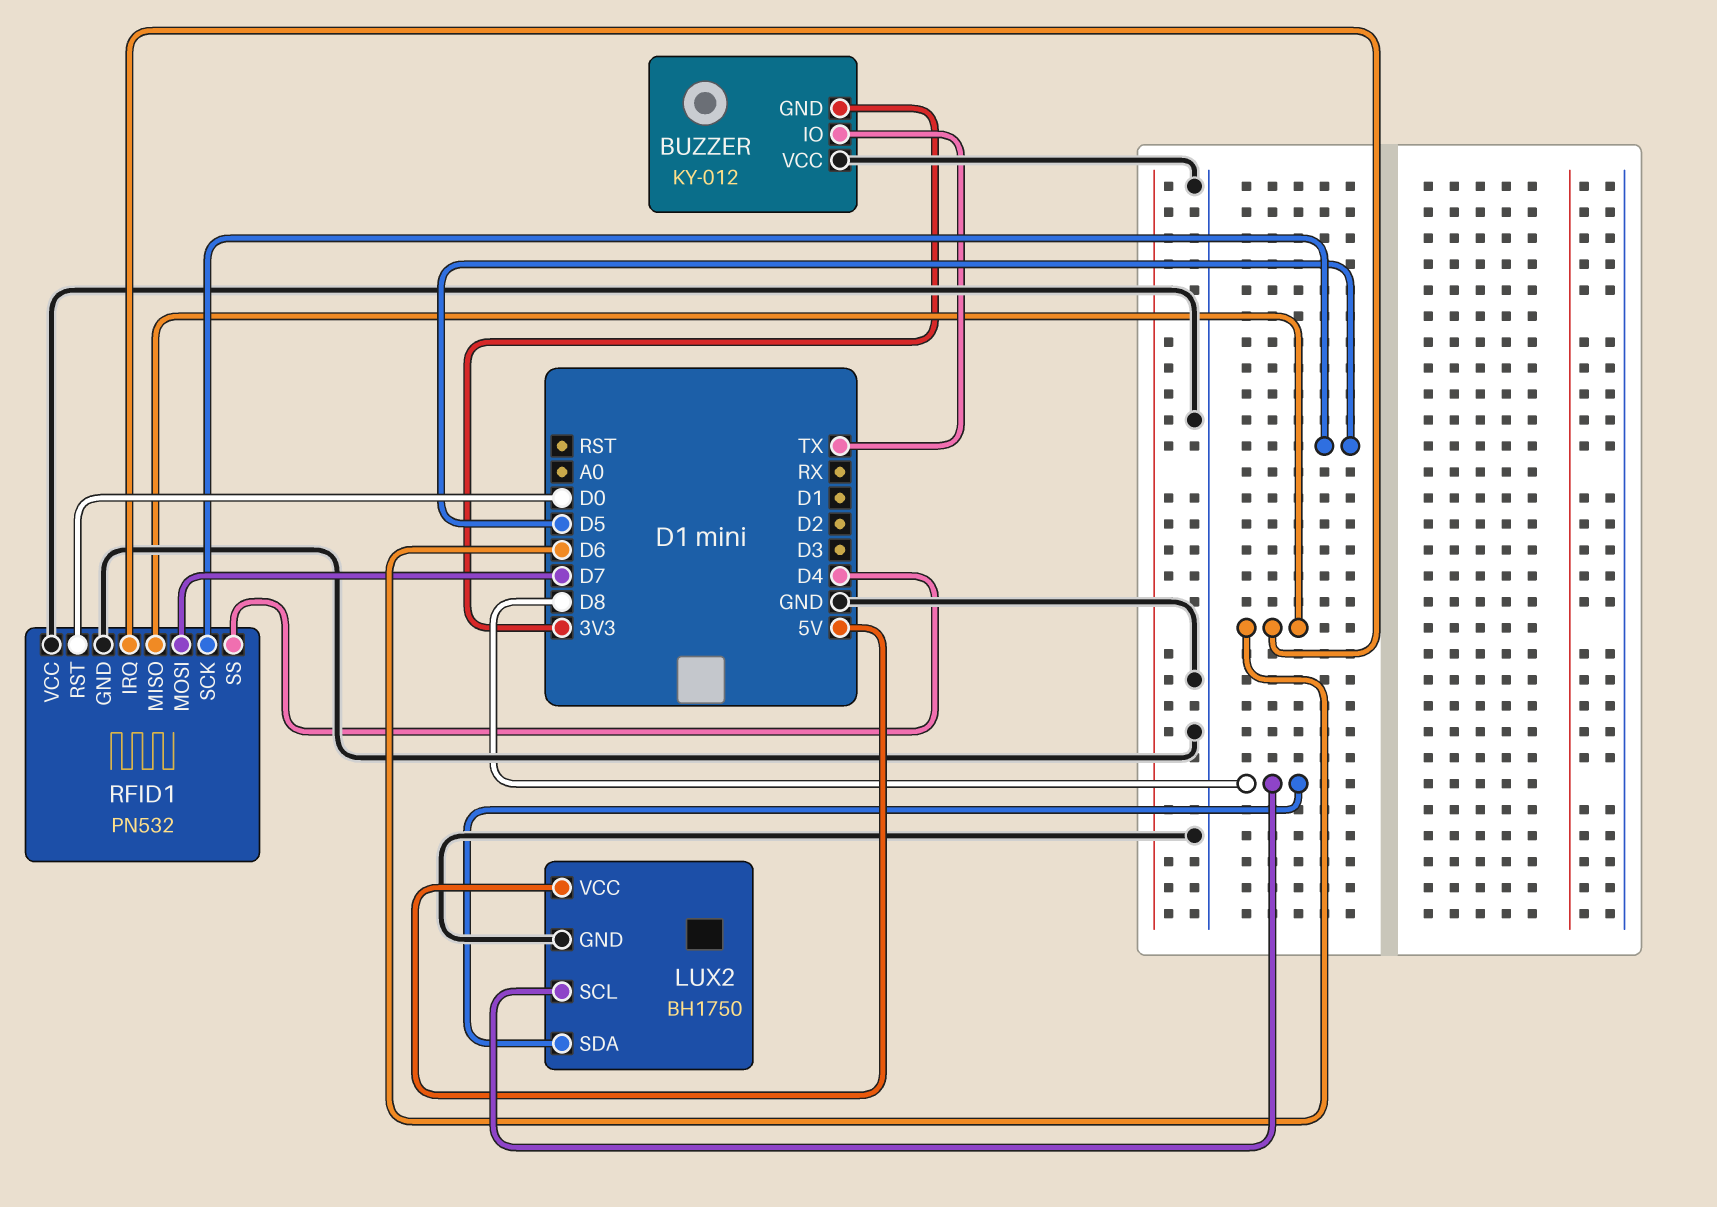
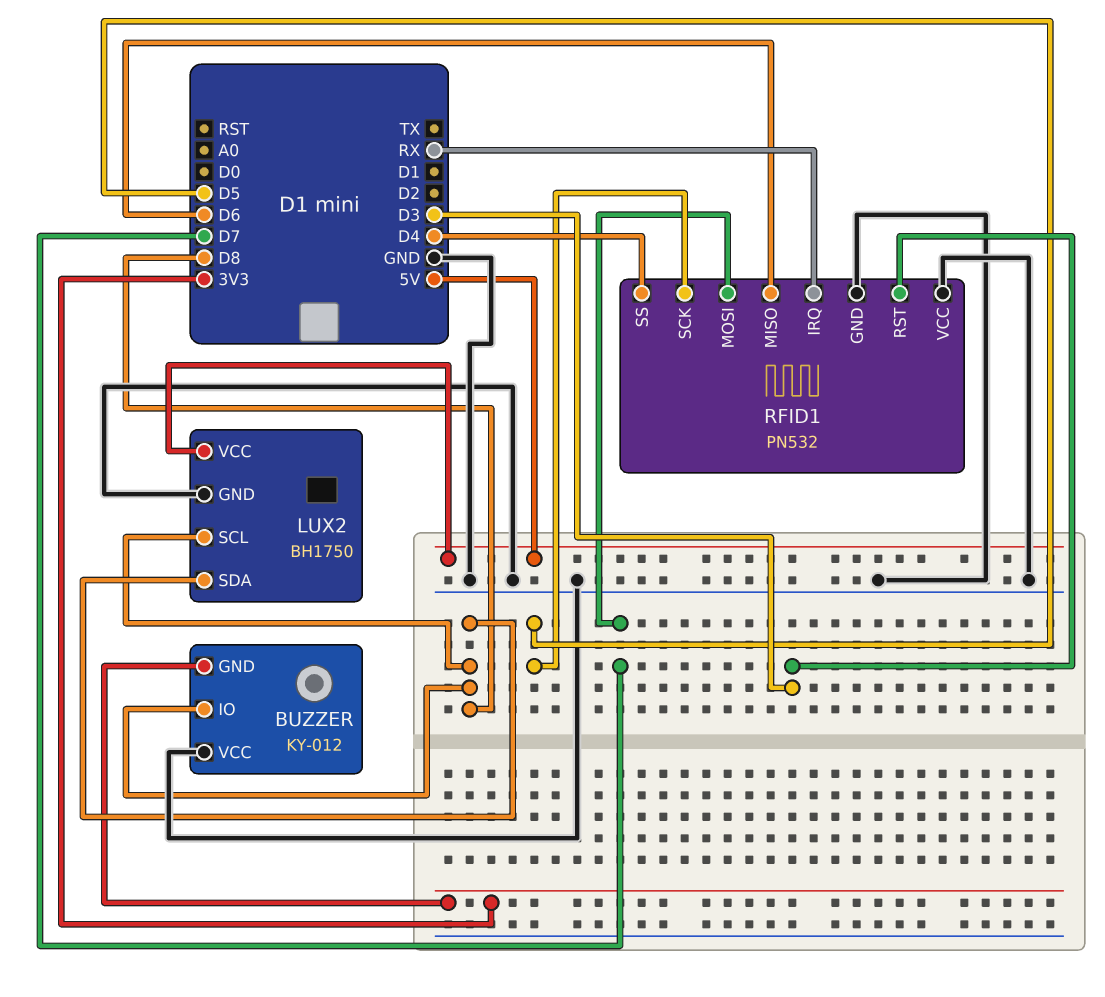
BUZZER pin IO: TX -> D8
RFID1 pin IRQ: D6 -> RX
RFID1 pin RST: D0 -> D3

